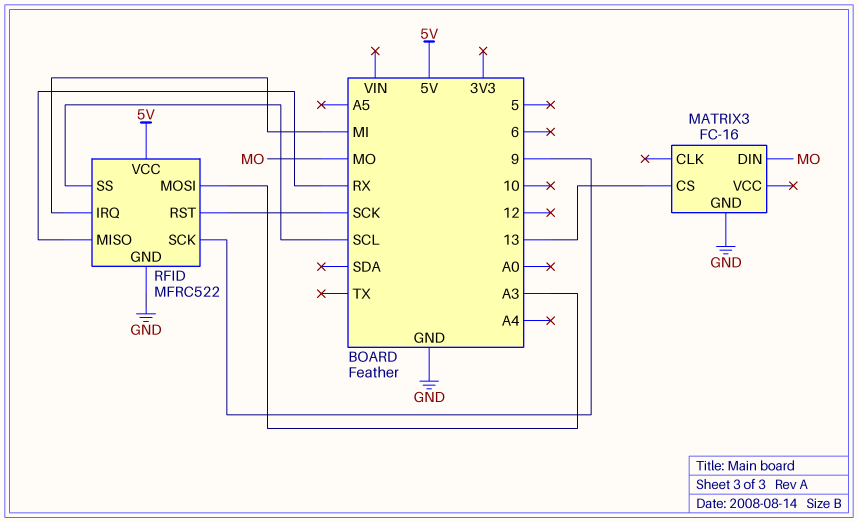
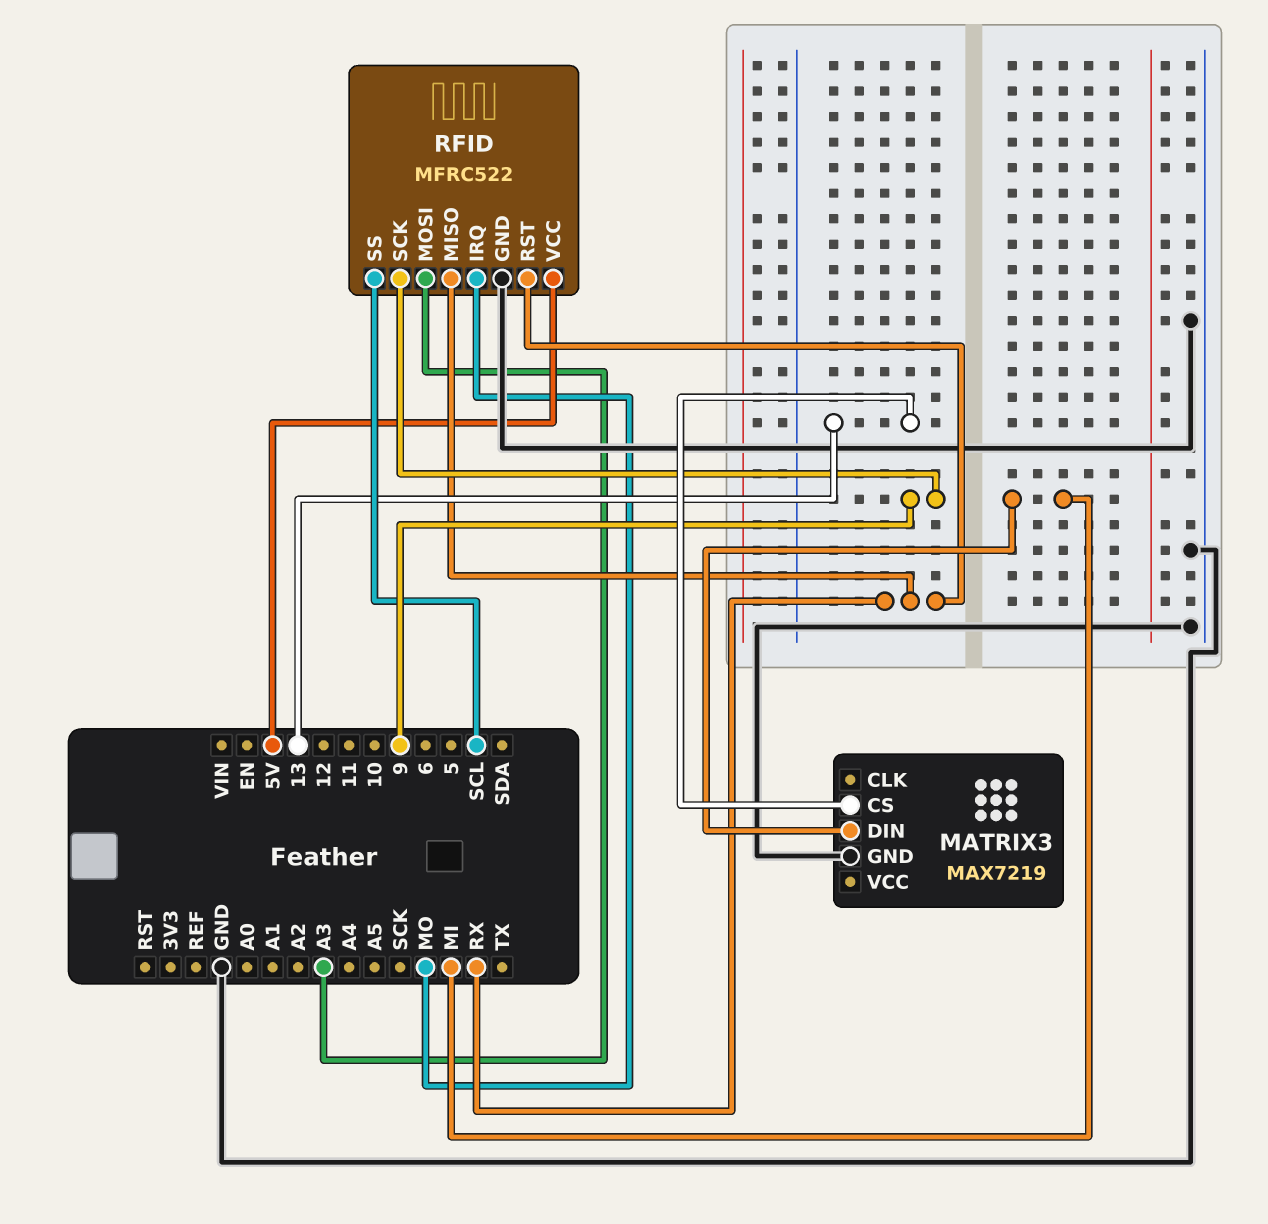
MATRIX3: FC-16 -> MAX7219
MATRIX3 pin DIN: MO -> MI
RFID pin IRQ: MI -> MO
RFID pin RST: SCK -> RX

